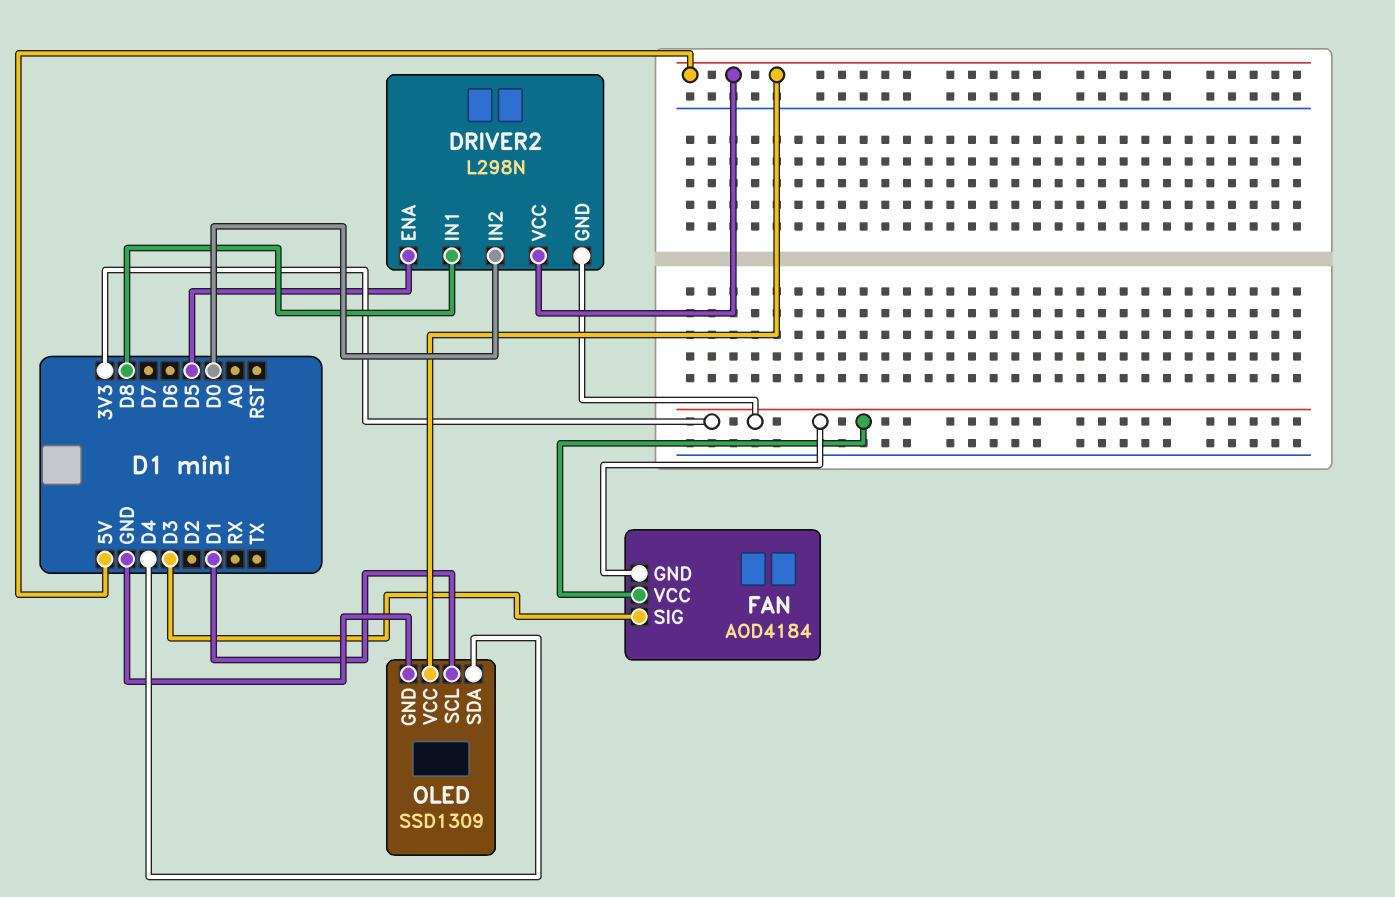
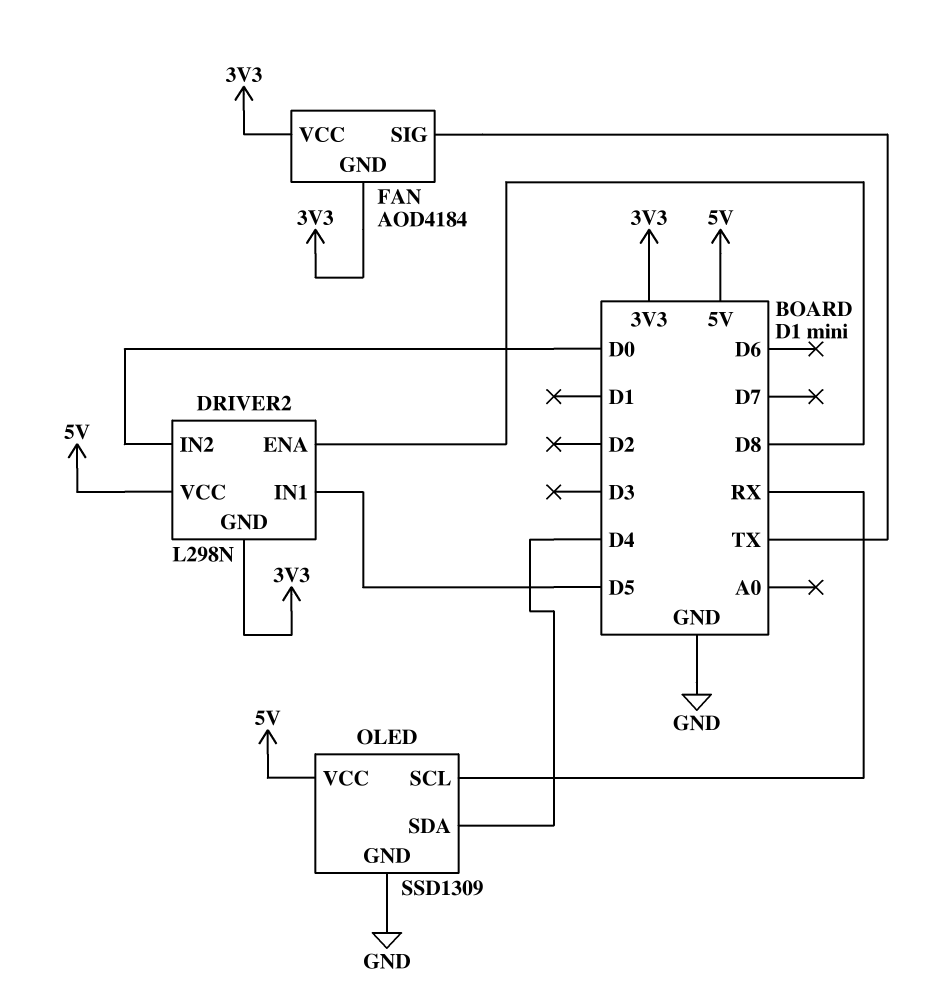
DRIVER2 pin ENA: D5 -> D8
DRIVER2 pin IN1: D8 -> D5
FAN pin SIG: D3 -> TX
OLED pin SCL: D1 -> RX

